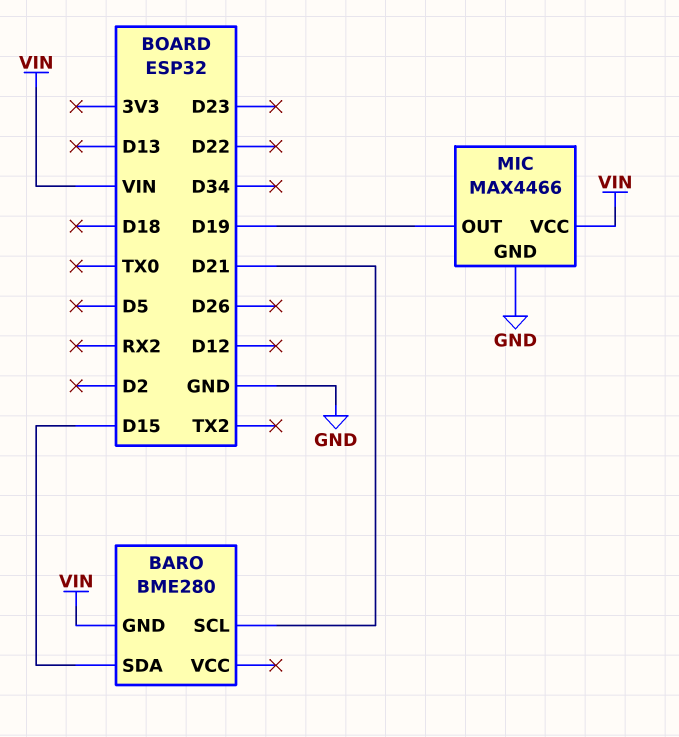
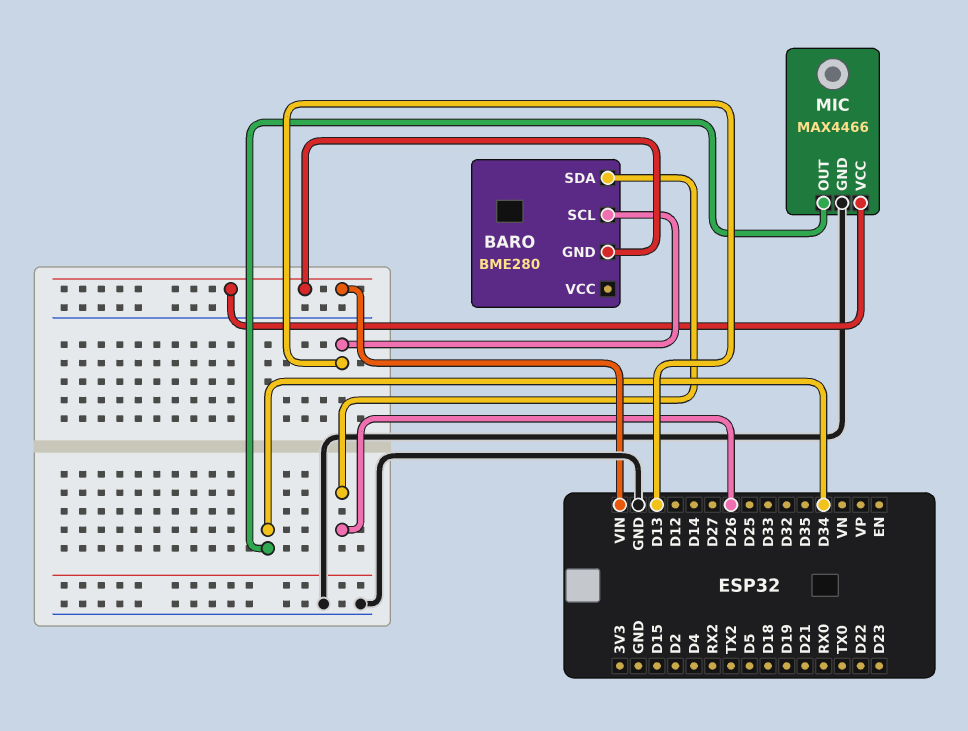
BARO pin SCL: D21 -> D13
BARO pin SDA: D15 -> D26
MIC pin OUT: D19 -> D34

